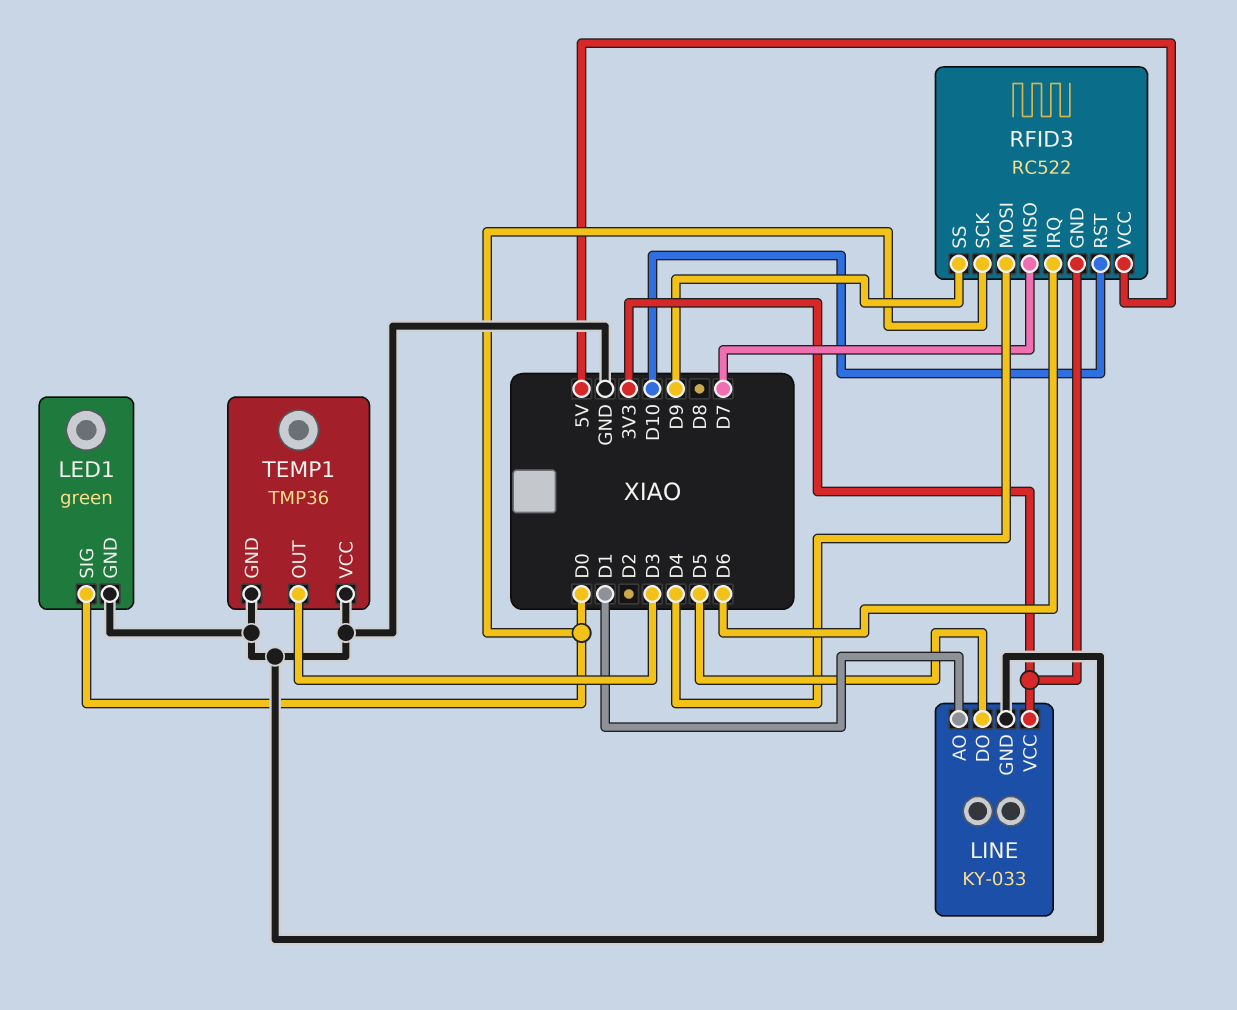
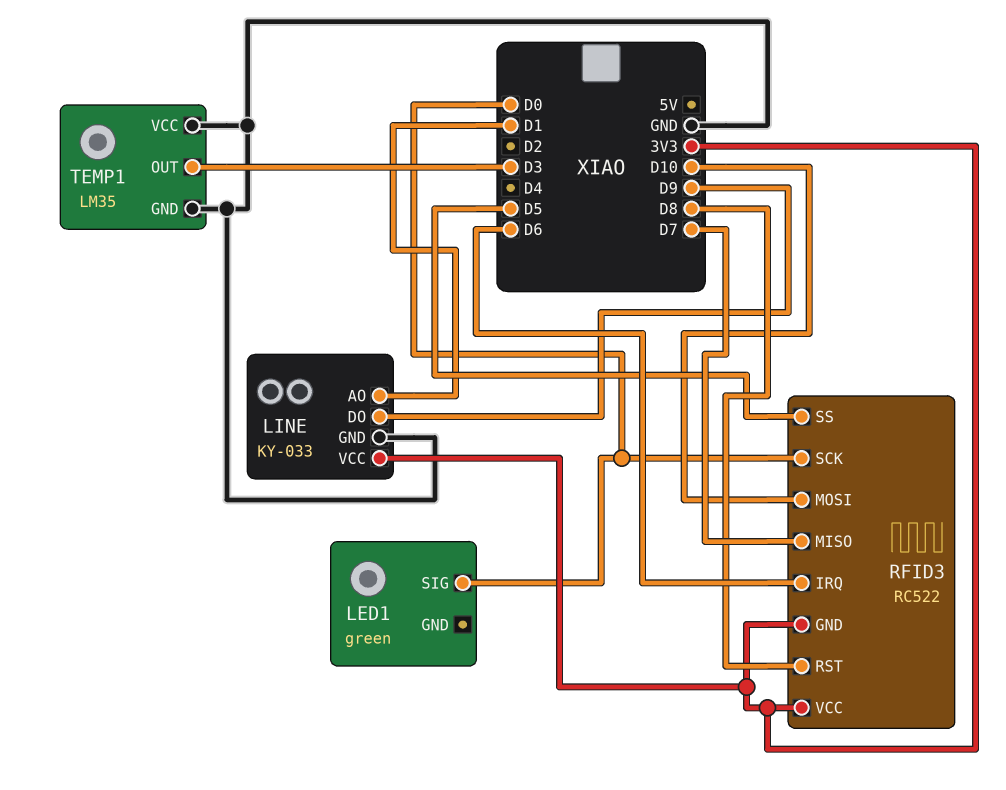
LED1 pin GND: GND -> none
LINE pin DO: D5 -> D9
RFID3 pin MOSI: D4 -> D10
RFID3 pin RST: D10 -> D8
RFID3 pin SS: D9 -> D5
RFID3 pin VCC: 5V -> 3V3
TEMP1: TMP36 -> LM35

